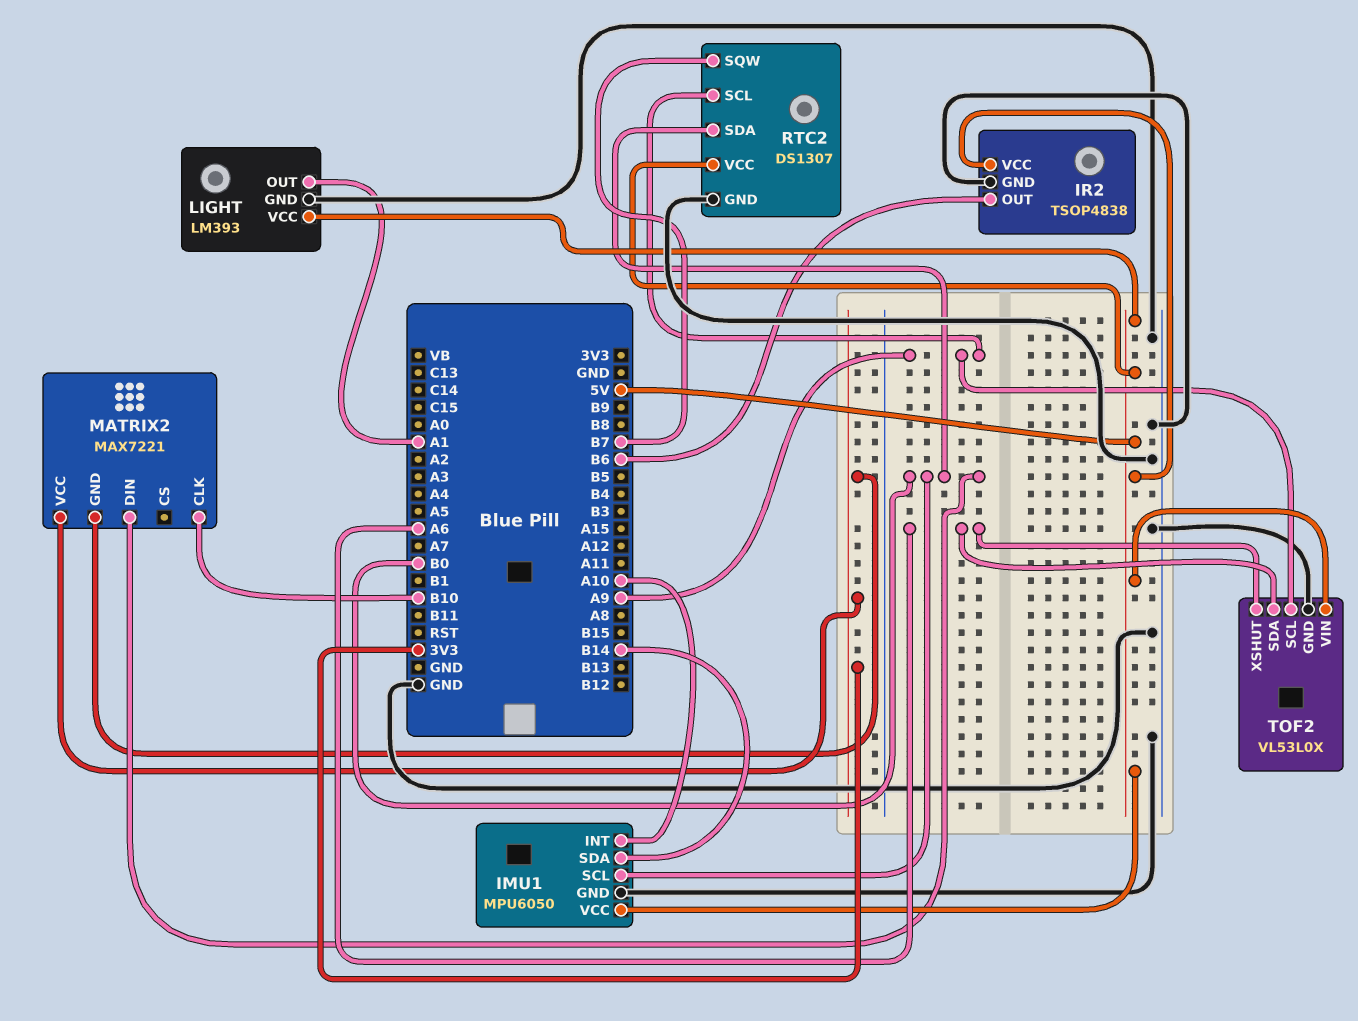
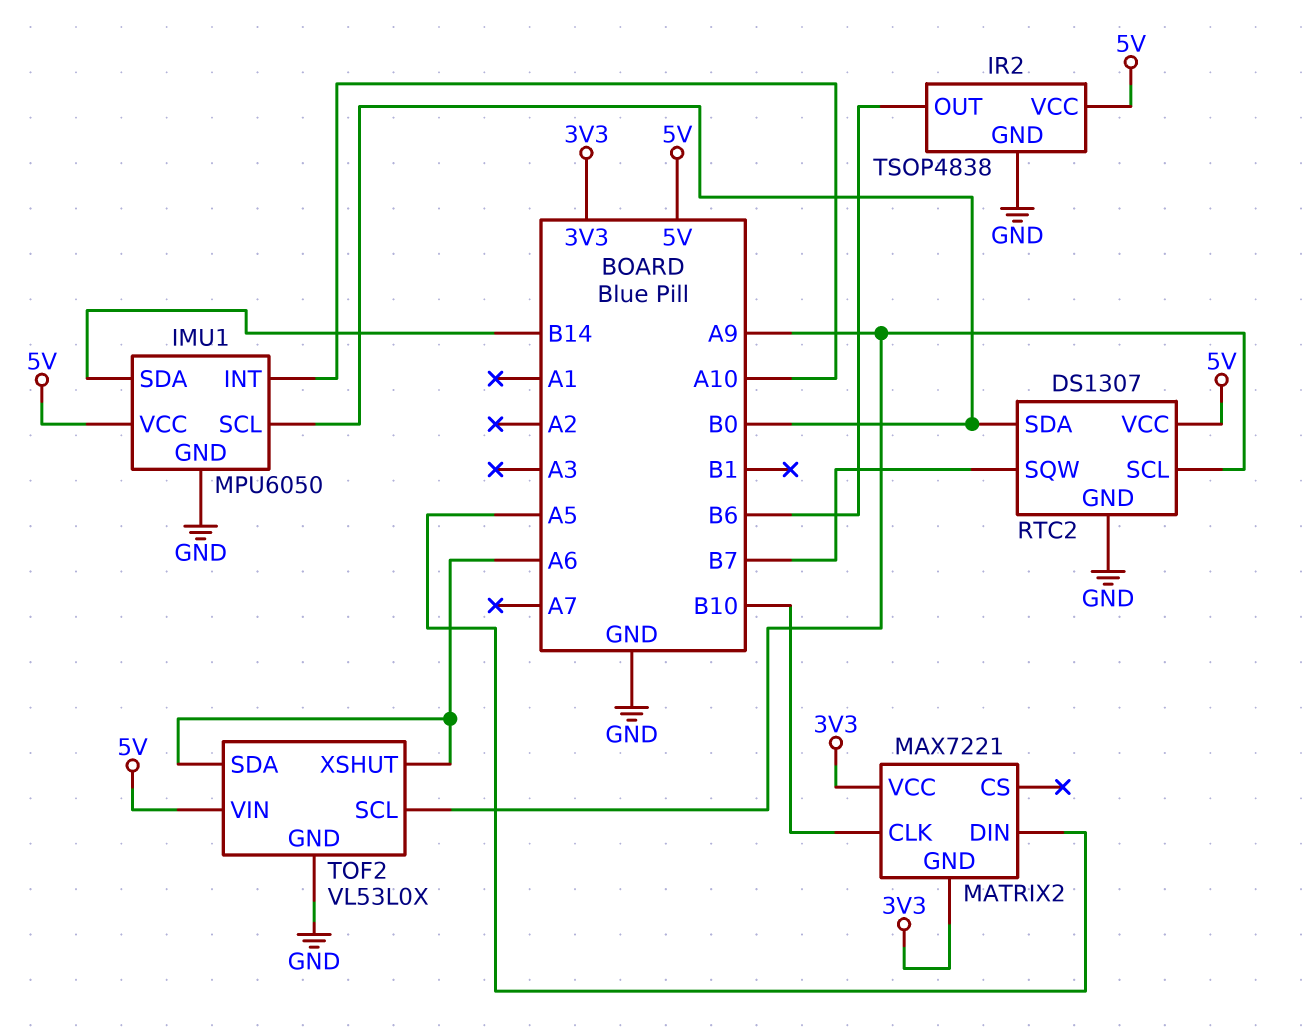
LIGHT: LM393 -> none
LIGHT pin GND: GND -> none
LIGHT pin OUT: A1 -> none
LIGHT pin VCC: 5V -> none
MATRIX2 pin DIN: B0 -> A5

